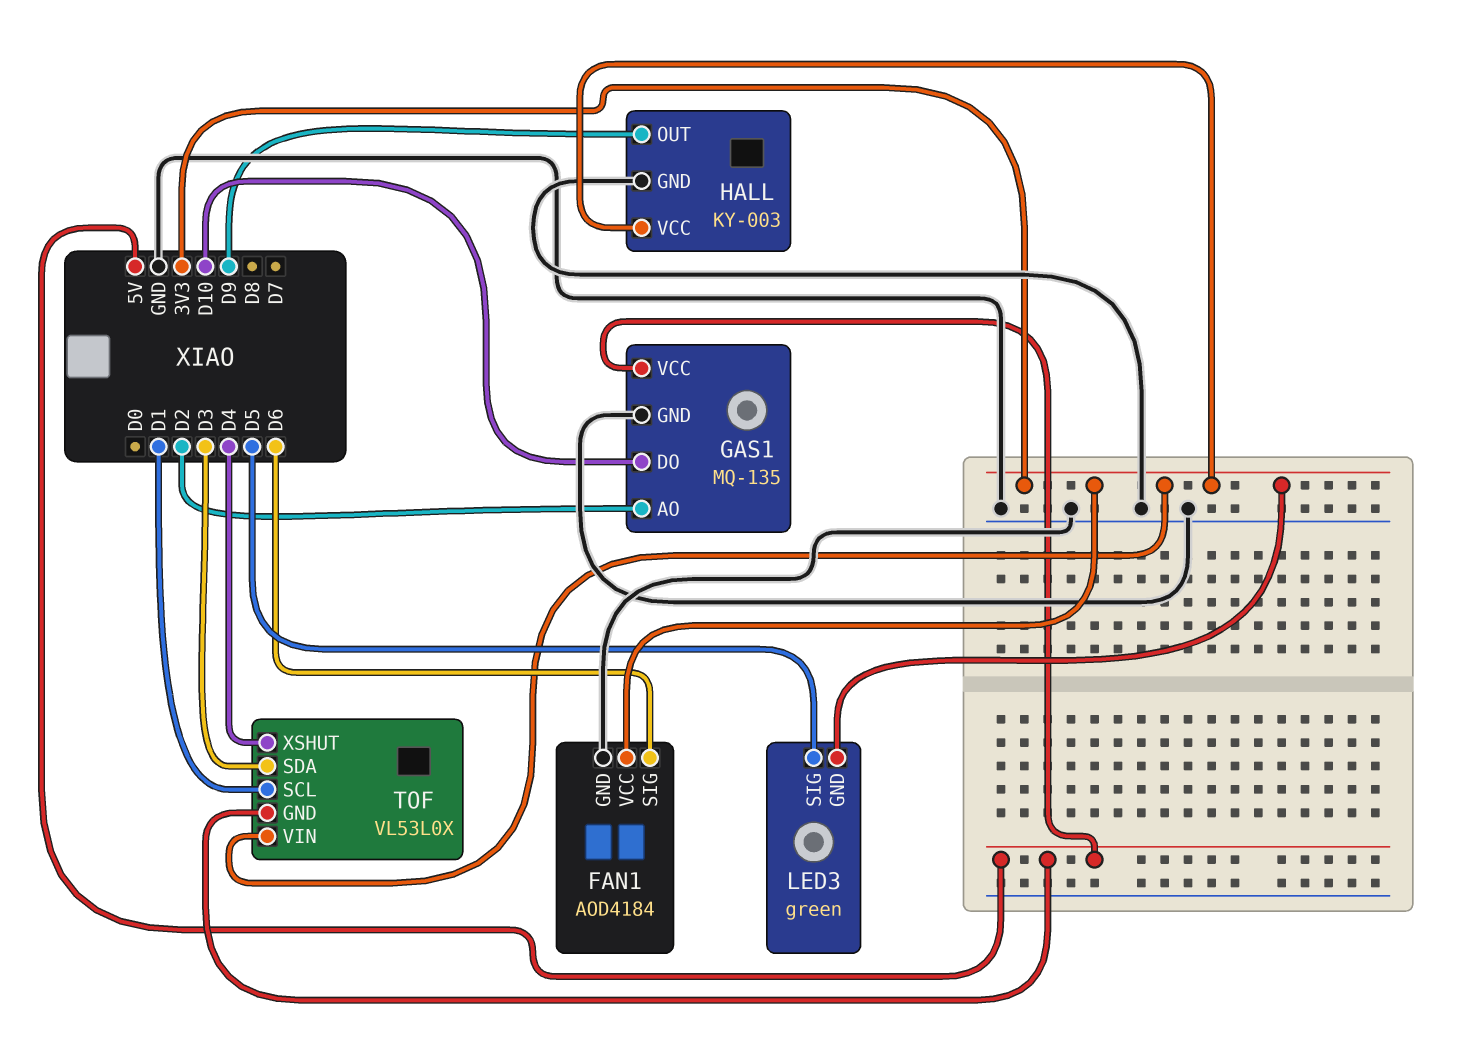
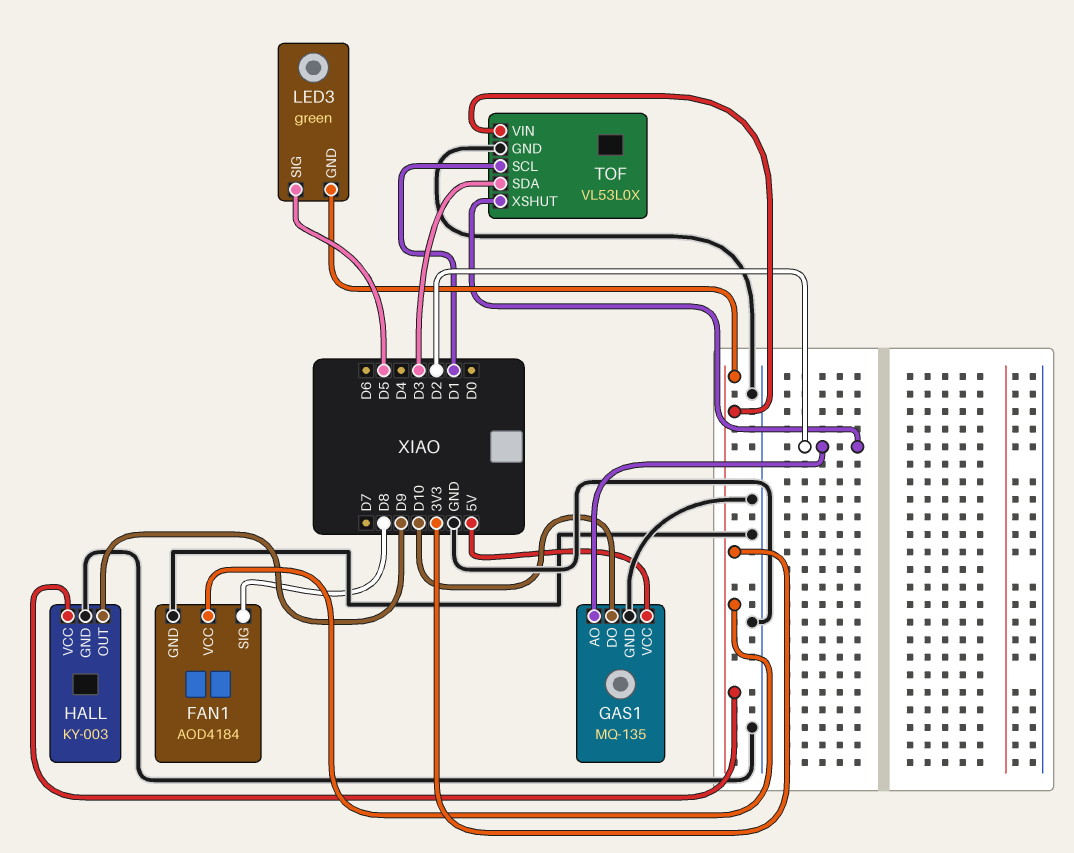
FAN1 pin SIG: D6 -> D8
TOF pin GND: 5V -> GND
TOF pin XSHUT: D4 -> D2

